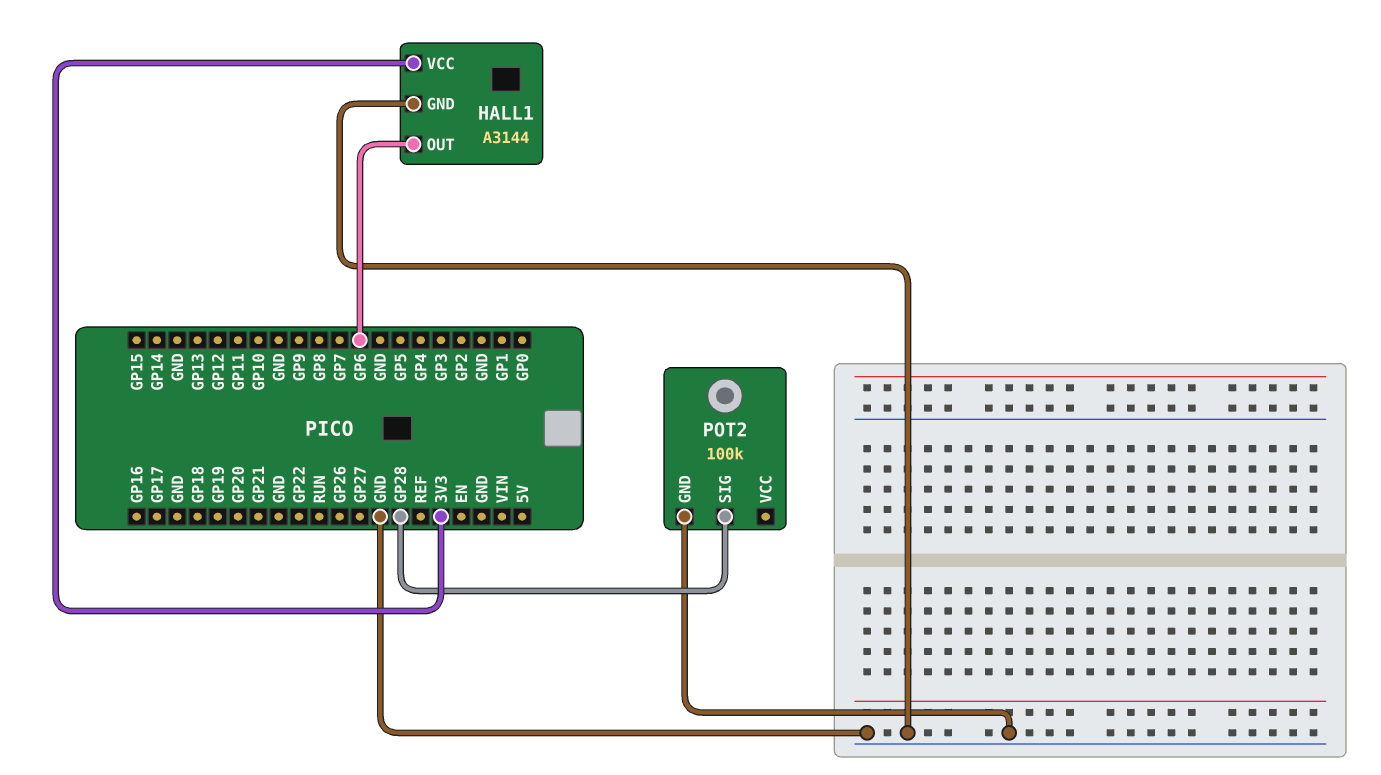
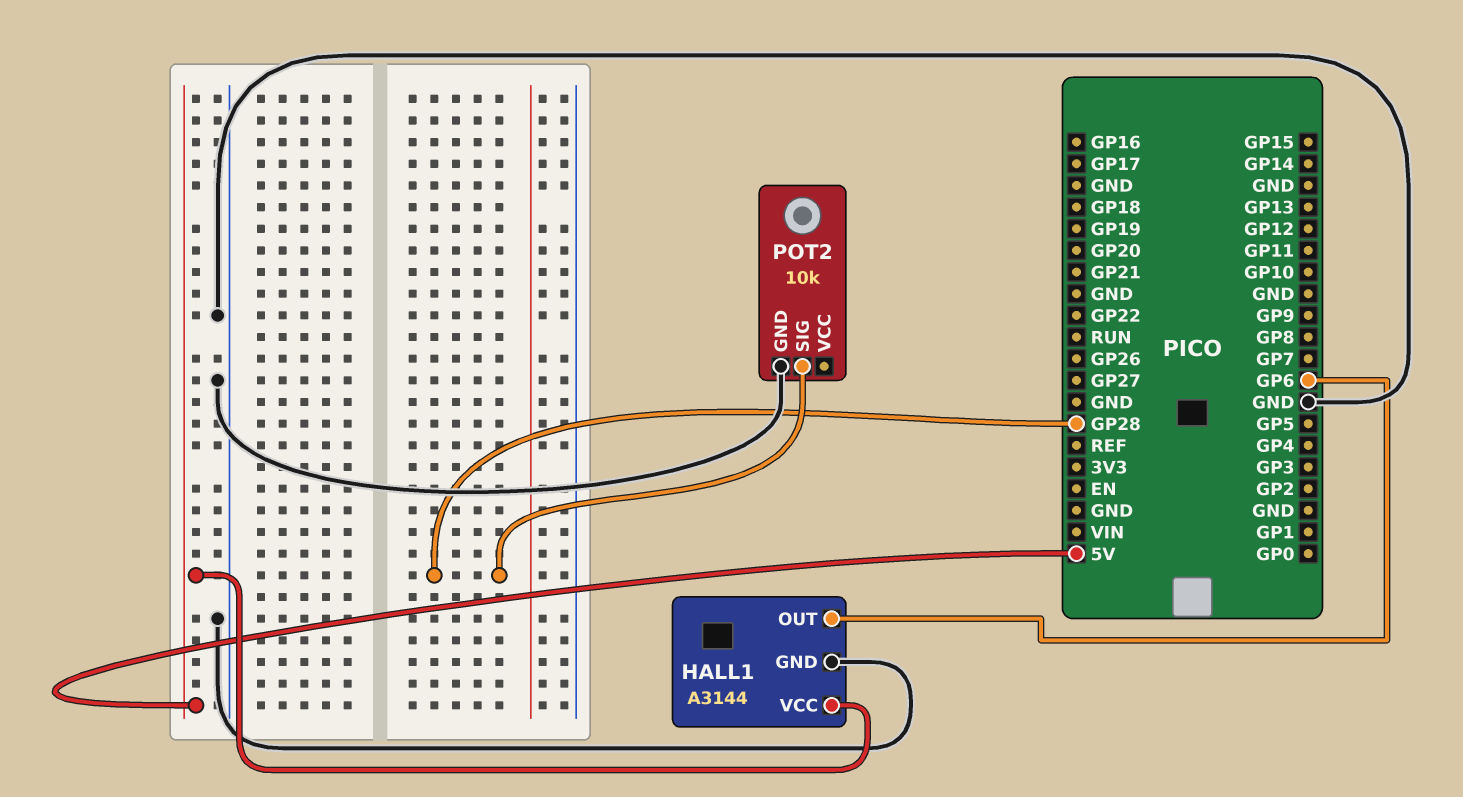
HALL1 pin VCC: 3V3 -> 5V
POT2: 100k -> 10k

